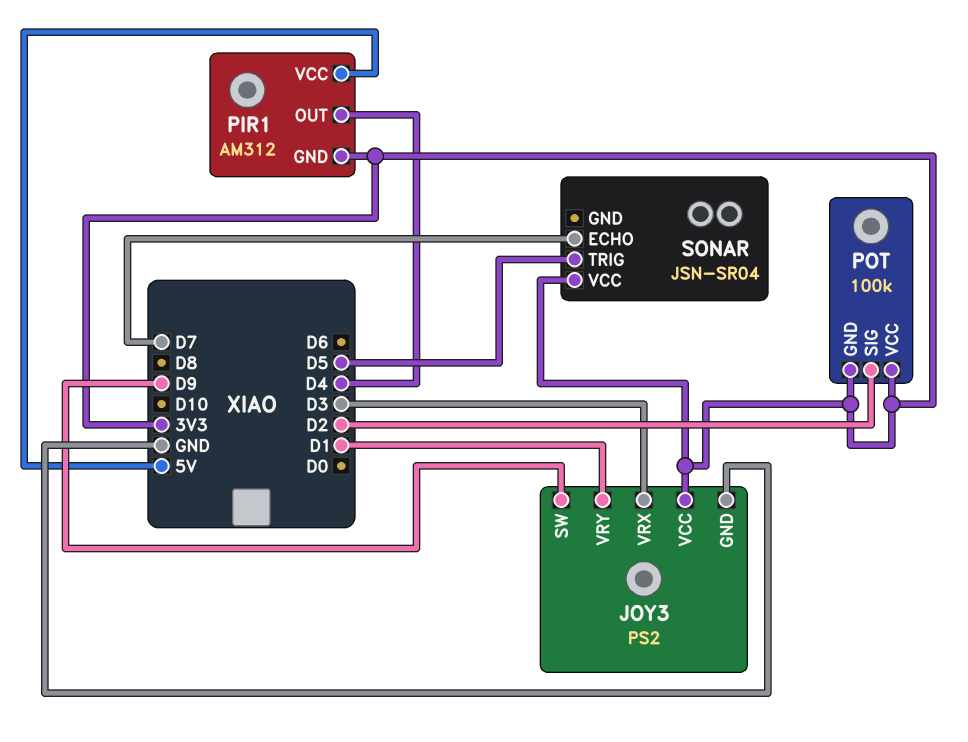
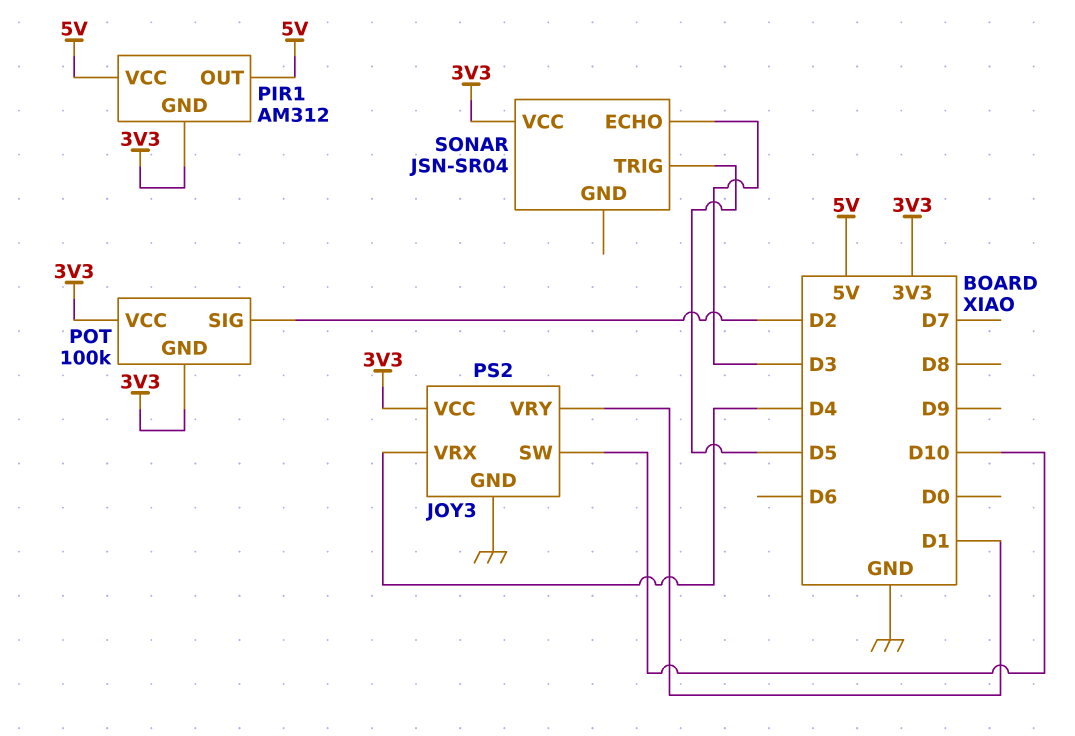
JOY3 pin SW: D9 -> D10
JOY3 pin VRX: D3 -> D4
PIR1 pin OUT: D4 -> 5V
SONAR pin ECHO: D7 -> D3

